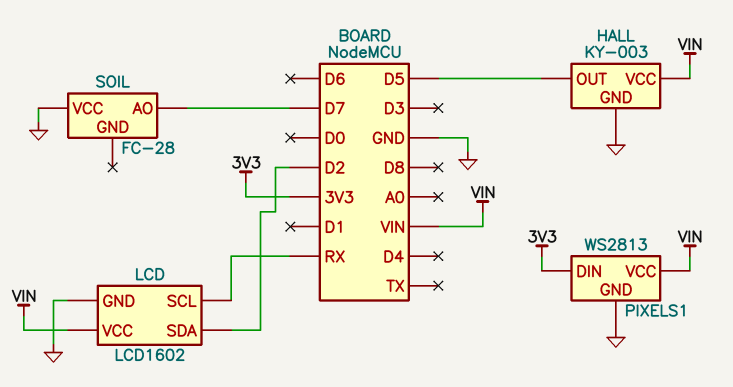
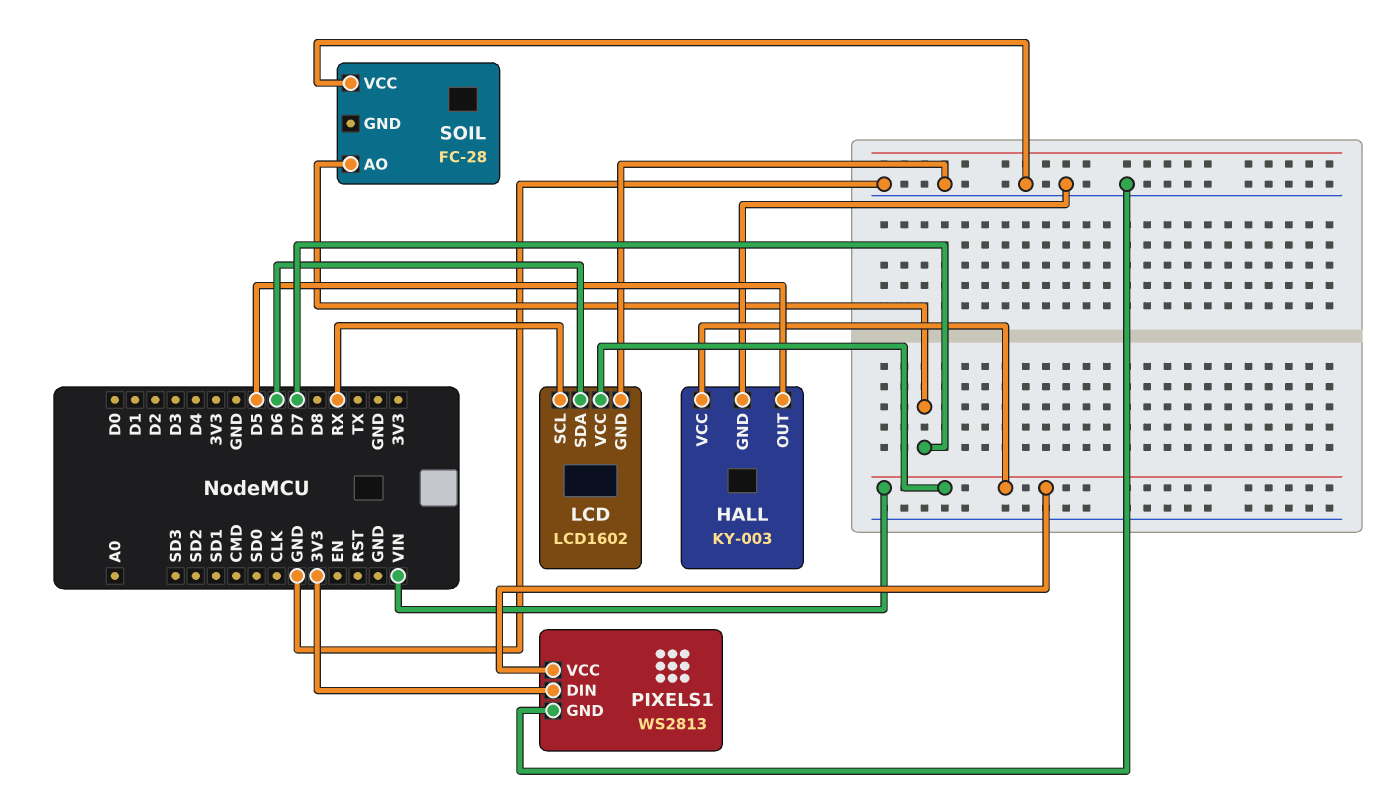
LCD pin SDA: D2 -> D6

